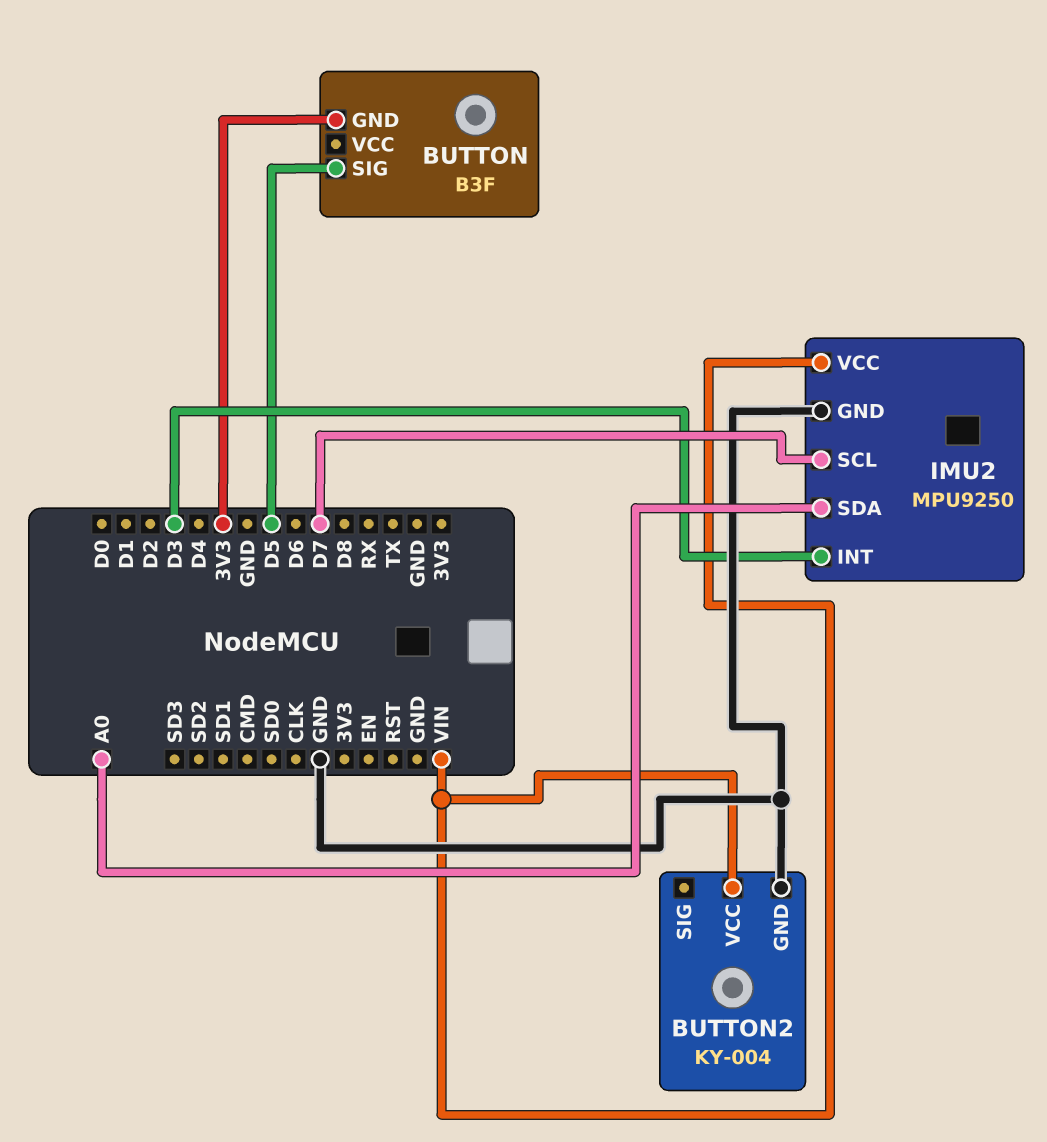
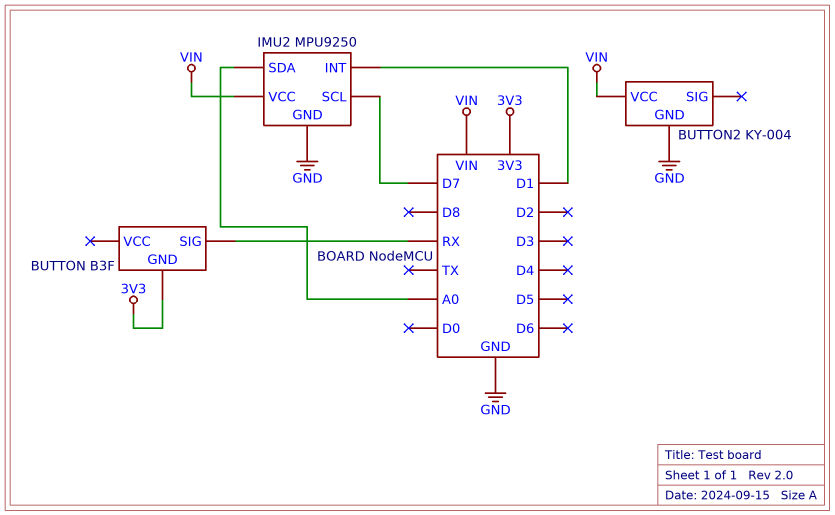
BUTTON pin SIG: D5 -> RX
IMU2 pin INT: D3 -> D1

